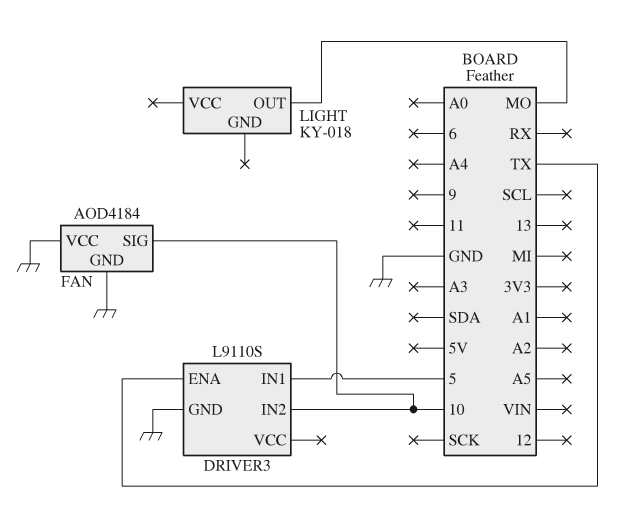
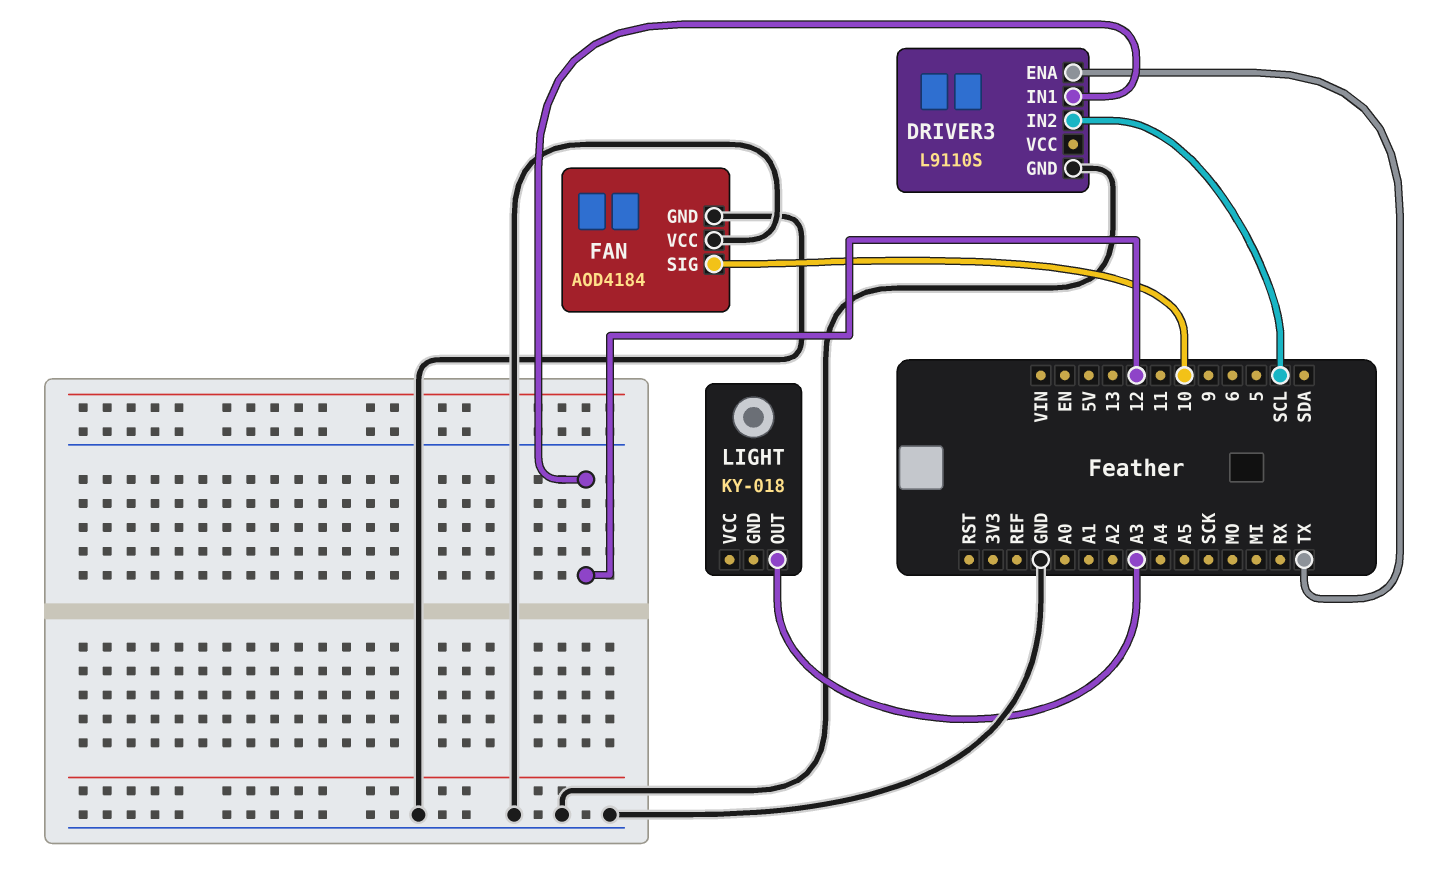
DRIVER3 pin IN1: 5 -> 12
DRIVER3 pin IN2: 10 -> SCL
LIGHT pin OUT: MO -> A3

